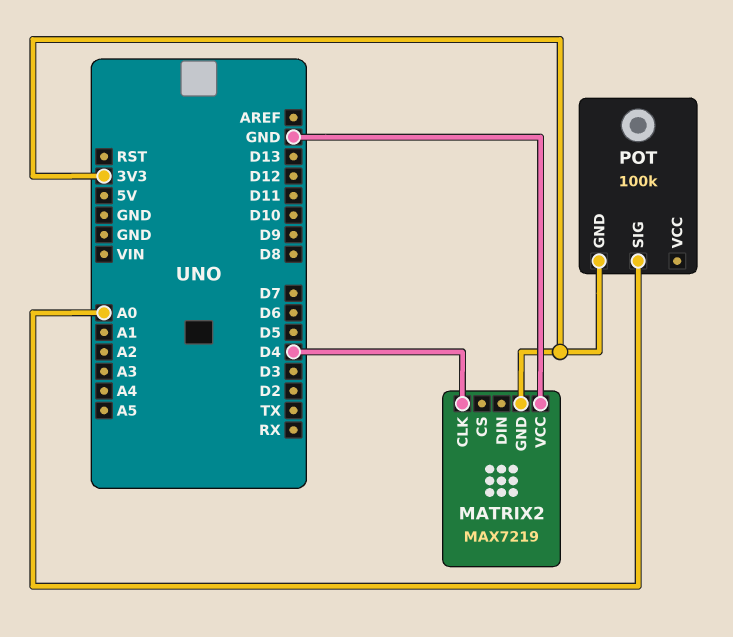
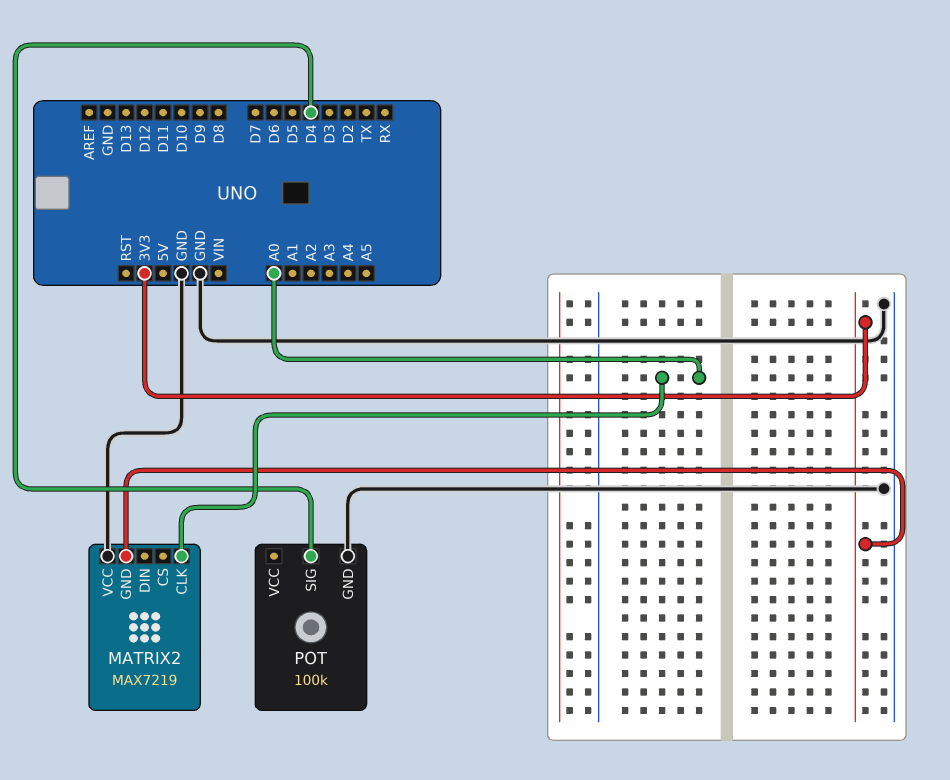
MATRIX2 pin CLK: D4 -> A0
POT pin GND: 3V3 -> GND
POT pin SIG: A0 -> D4

